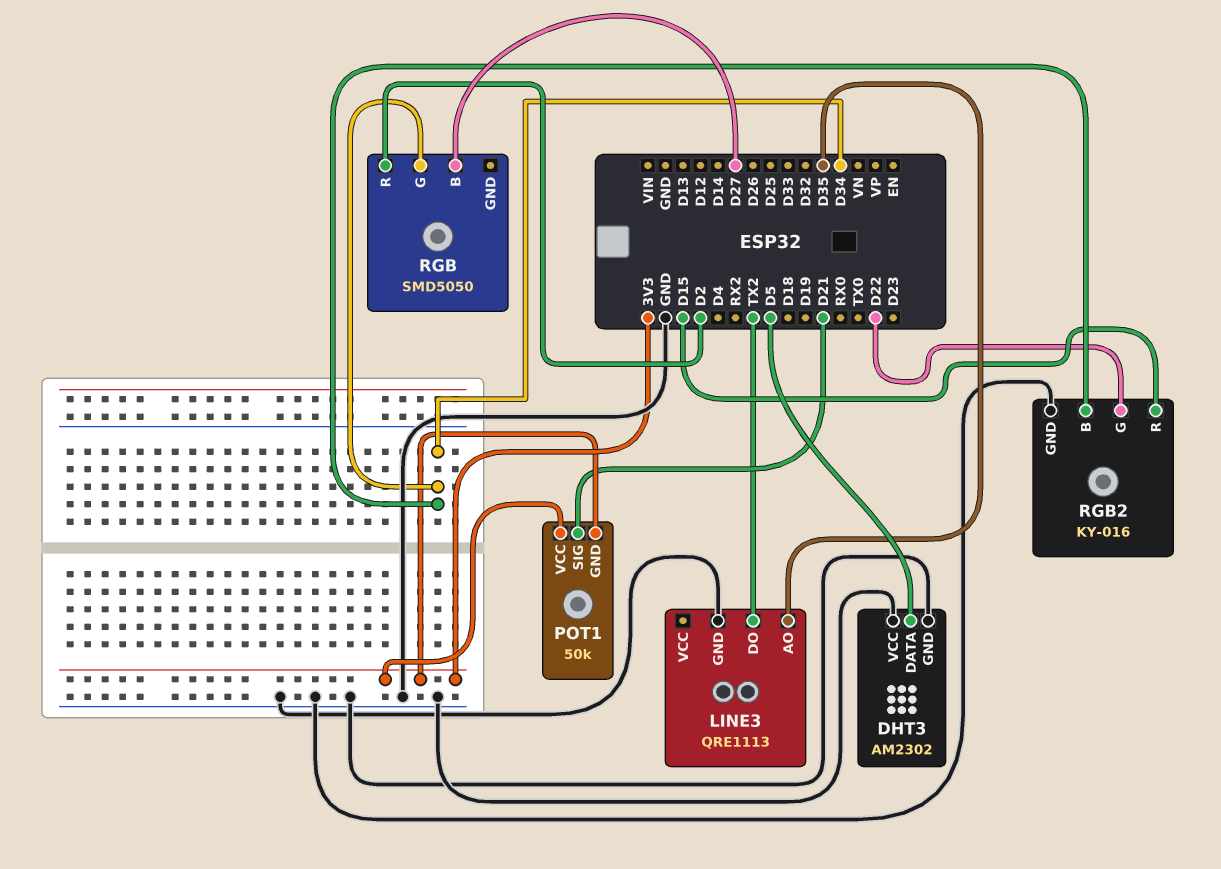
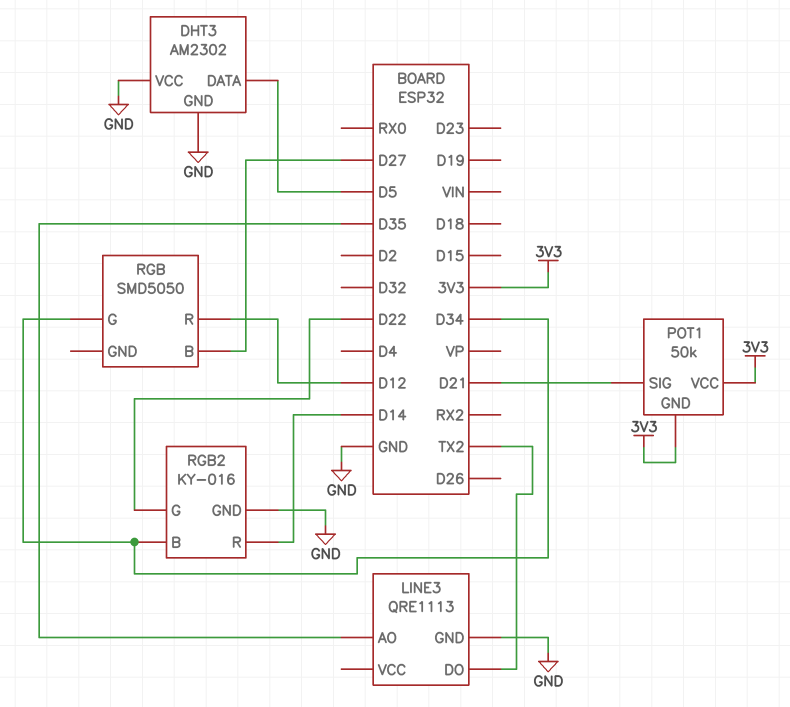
RGB pin R: D2 -> D12
RGB2 pin R: D15 -> D14

